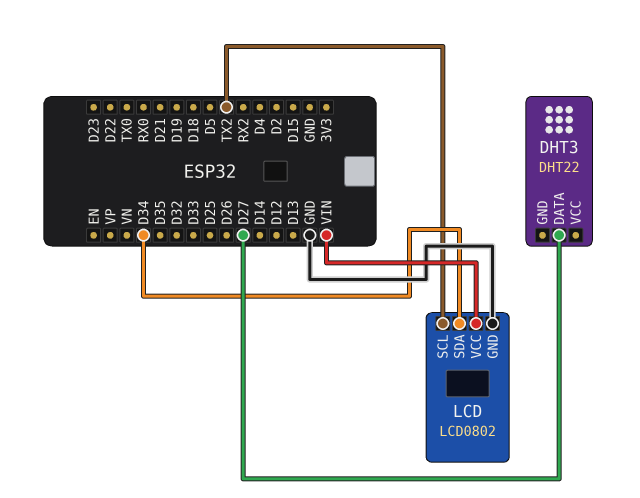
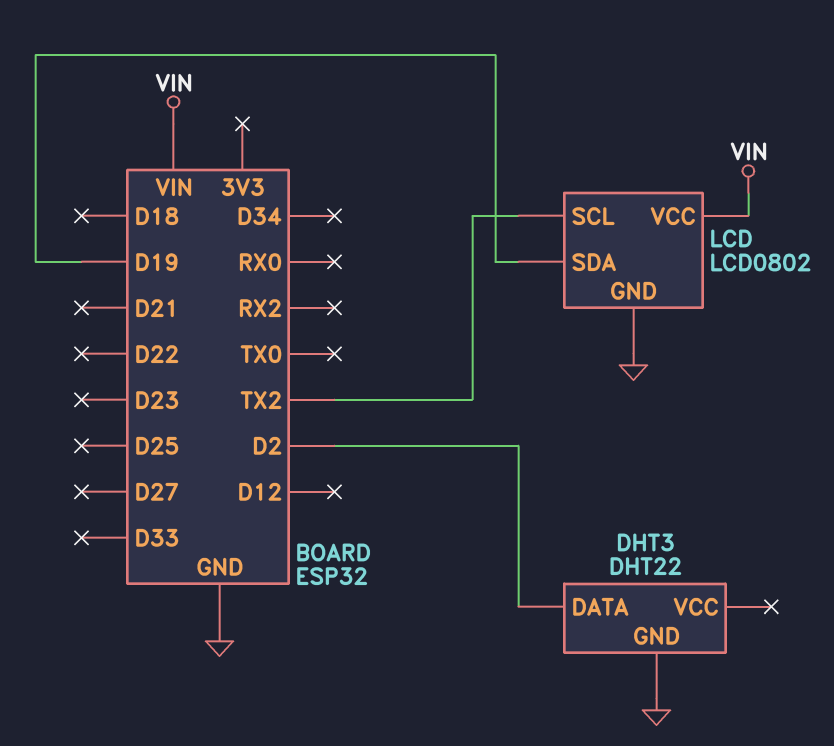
DHT3 pin DATA: D27 -> D2
DHT3 pin GND: none -> GND
LCD pin SDA: D34 -> D19

